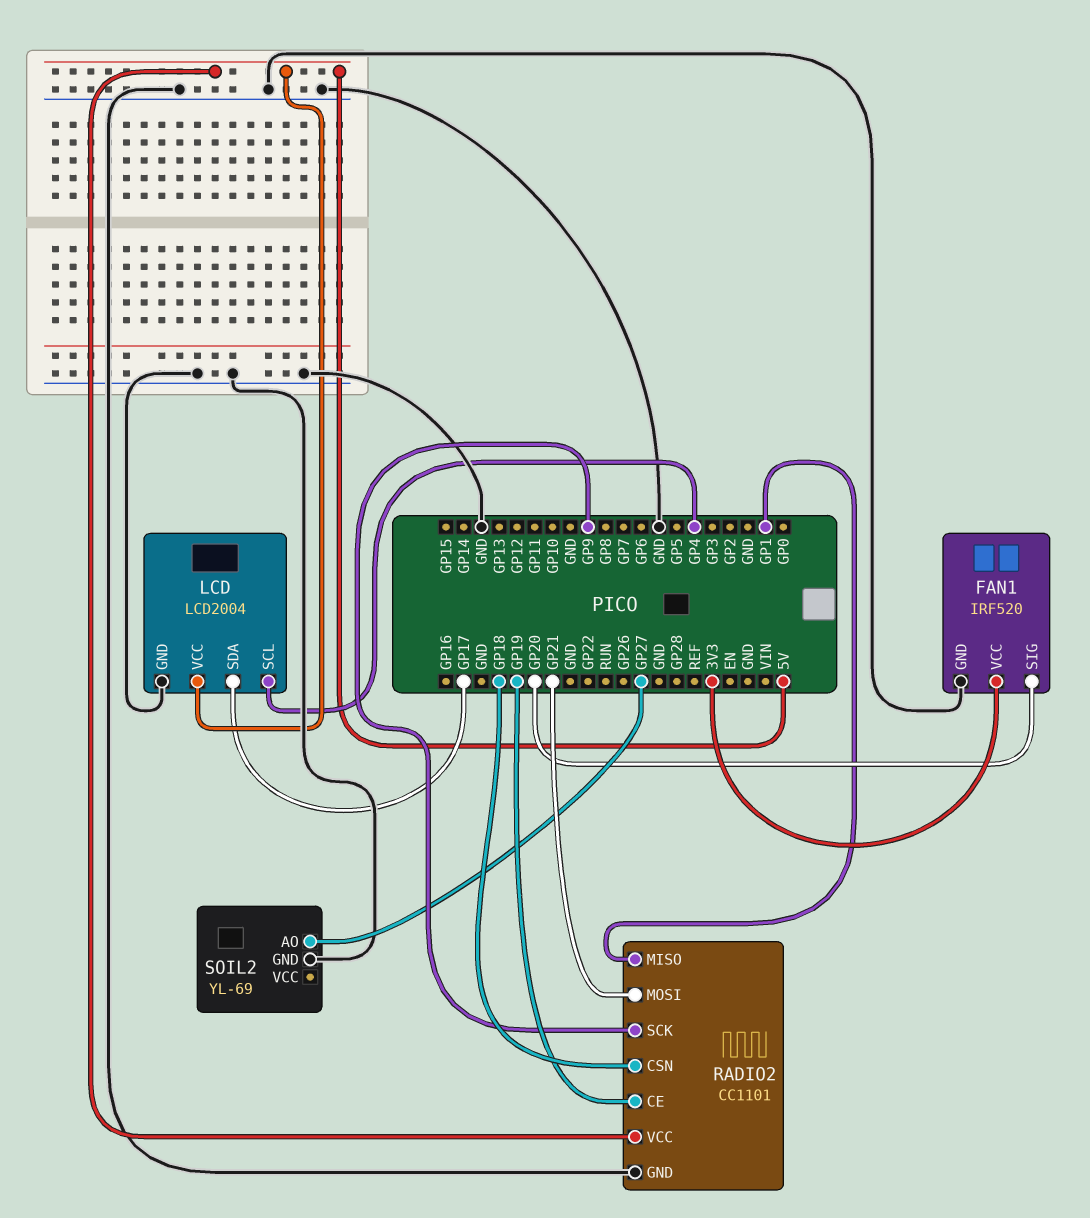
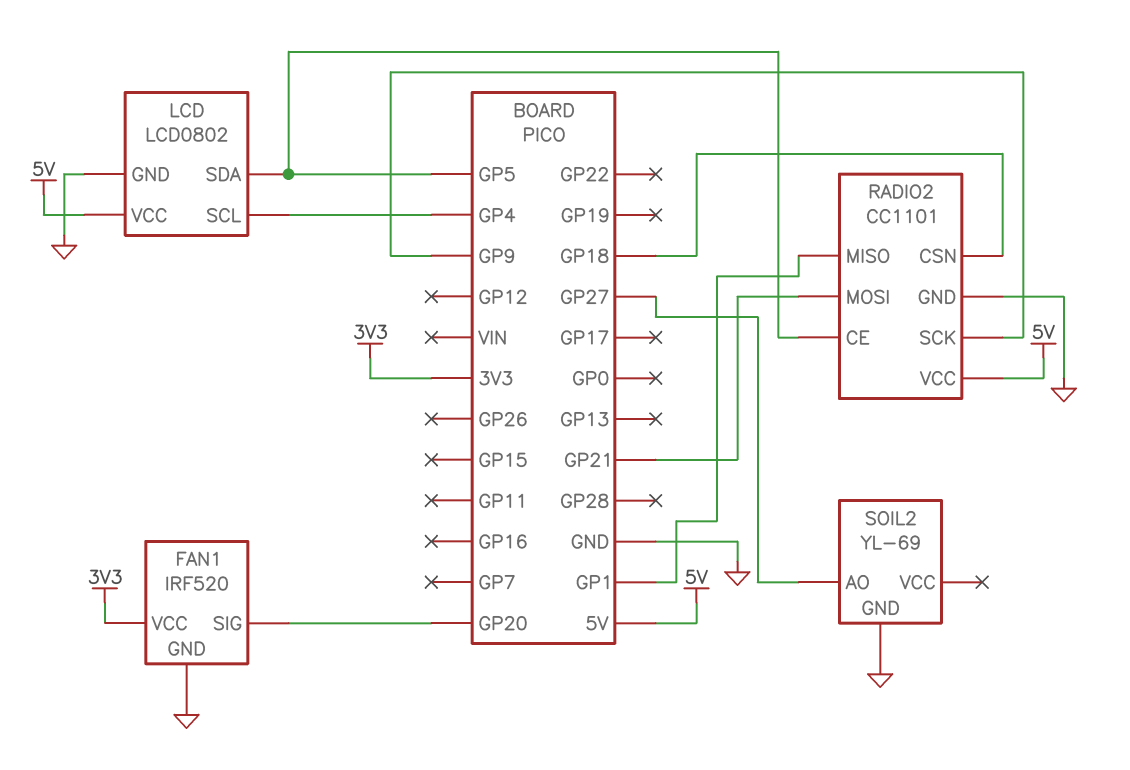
LCD: LCD2004 -> LCD0802
LCD pin SDA: GP17 -> GP5
RADIO2 pin CE: GP19 -> GP5

